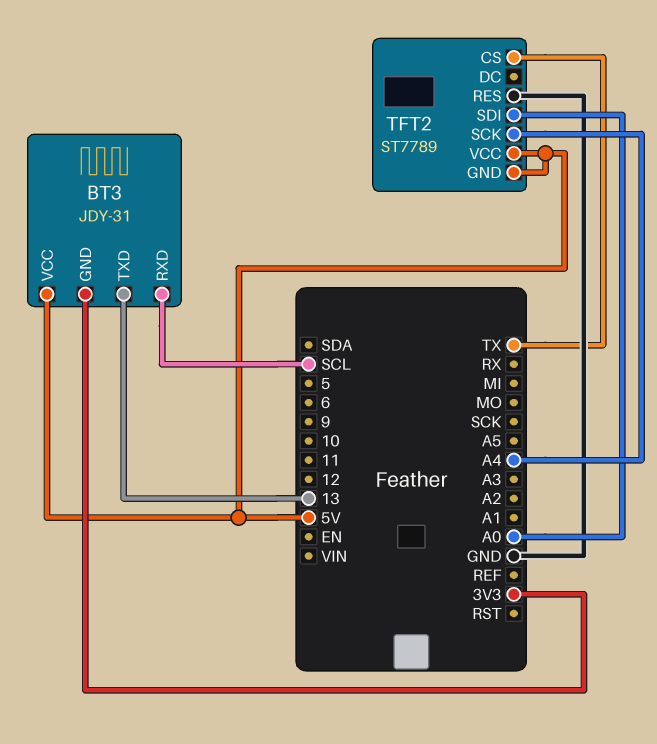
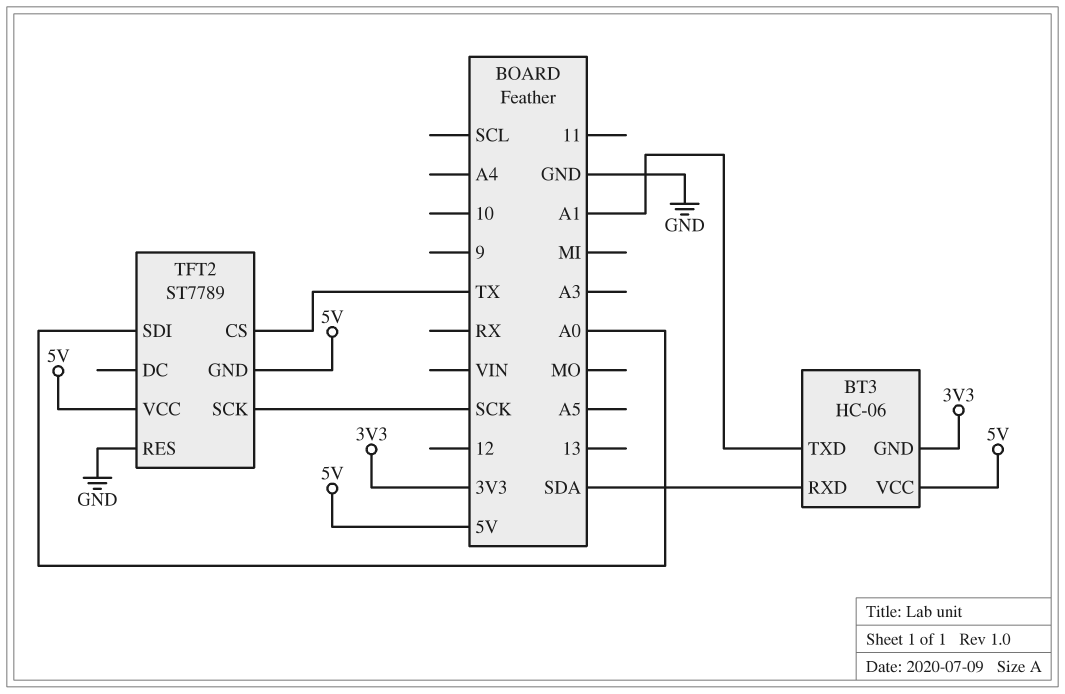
BT3: JDY-31 -> HC-06
BT3 pin RXD: SCL -> SDA
BT3 pin TXD: 13 -> A1
TFT2 pin SCK: A4 -> SCK

